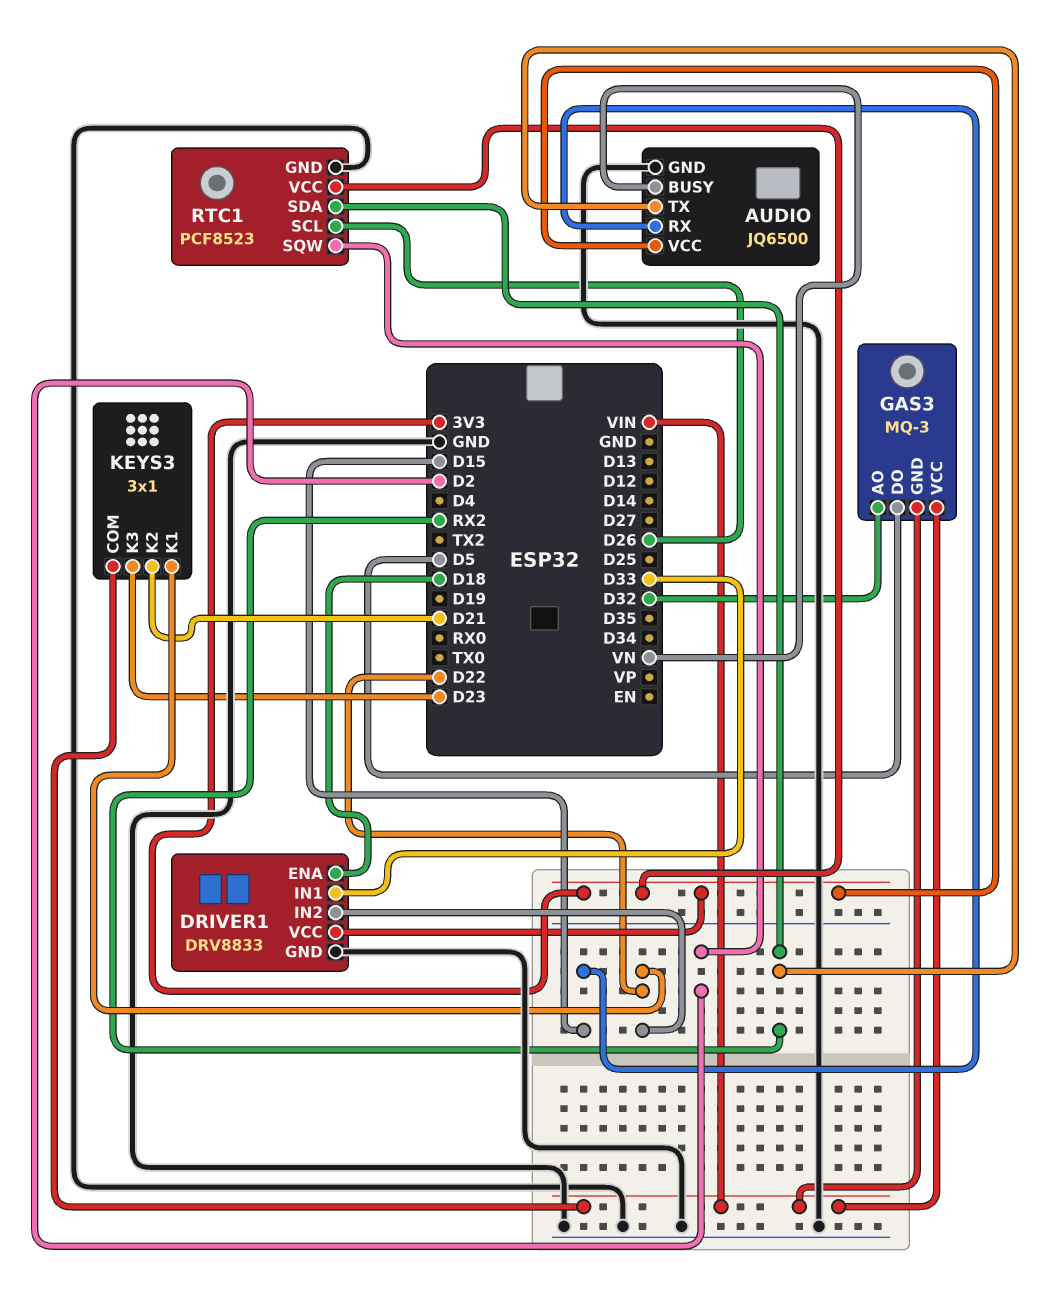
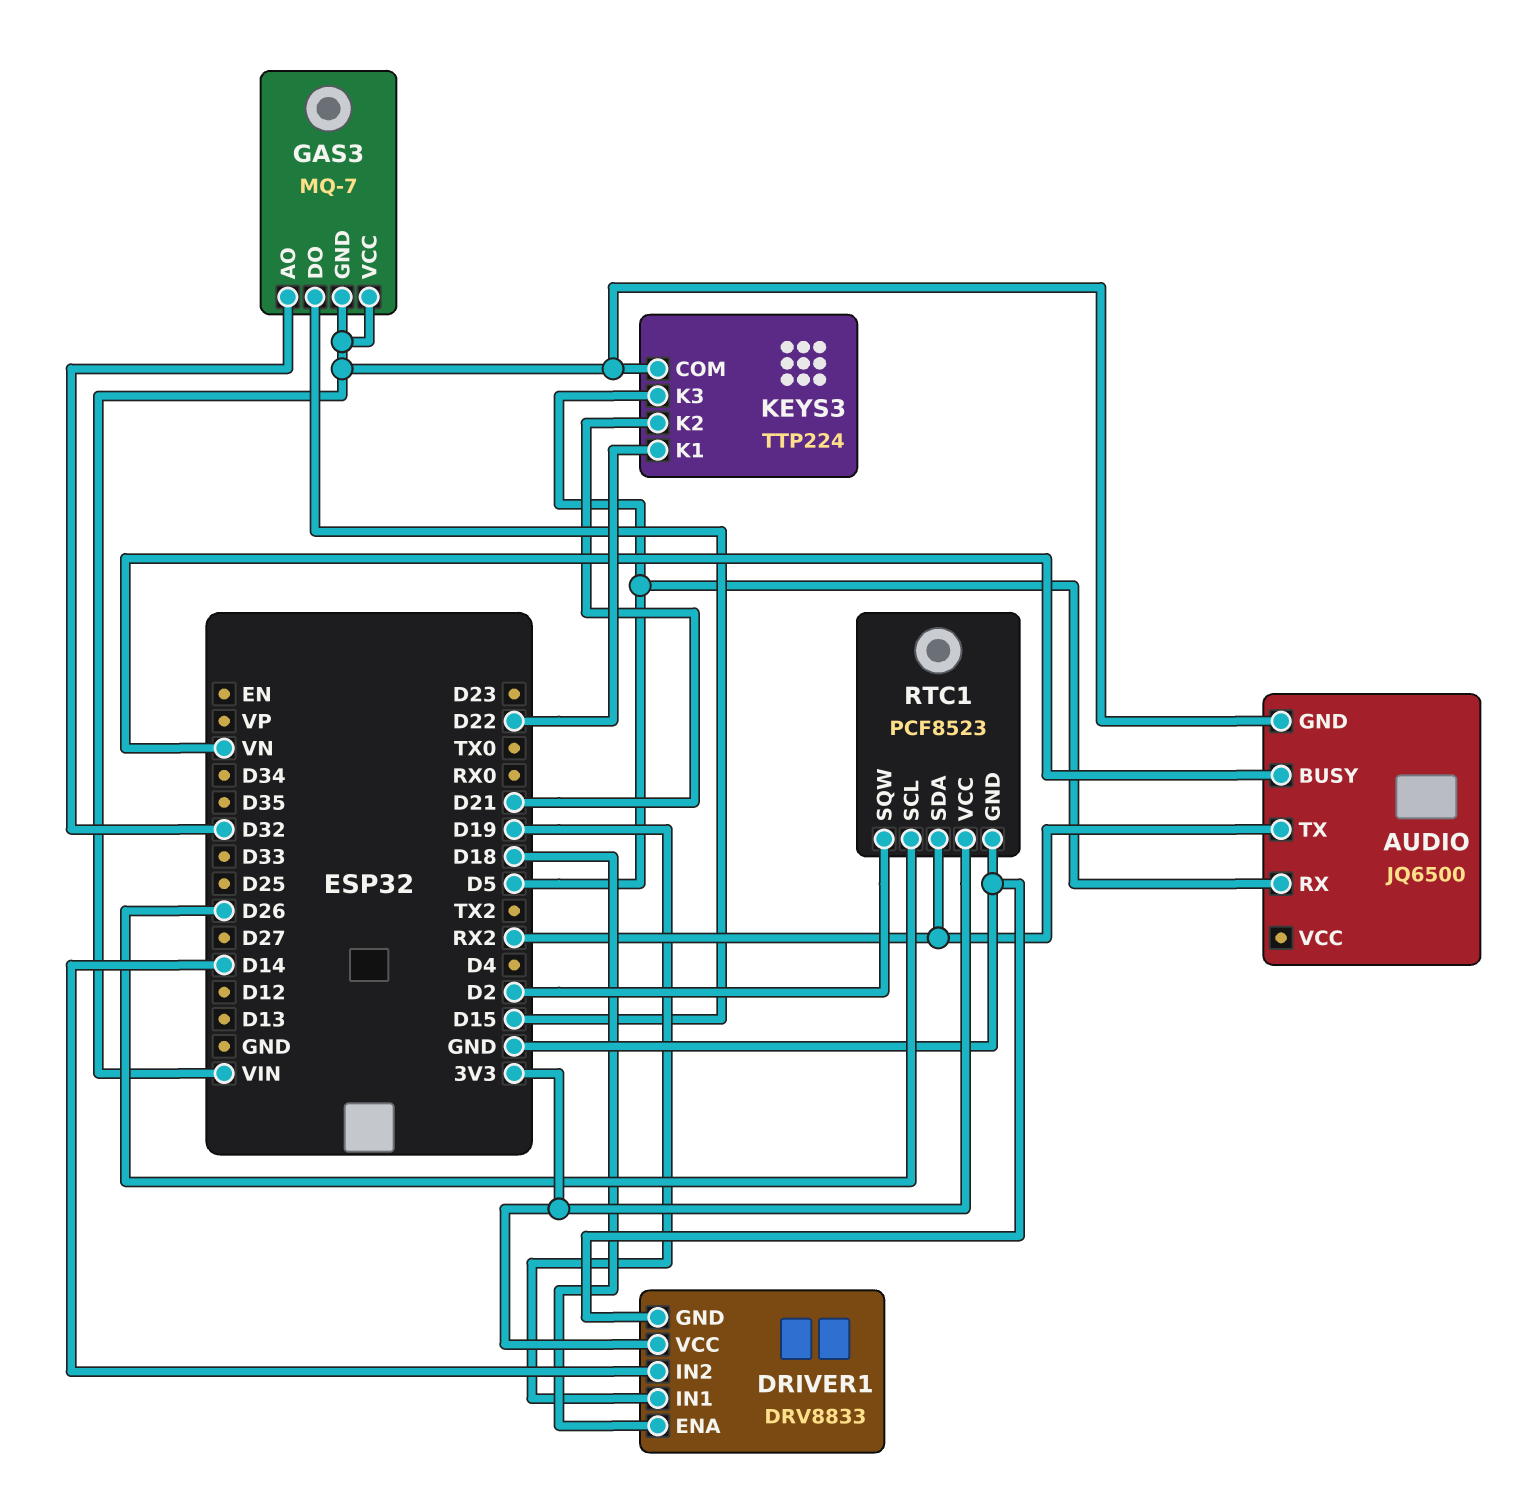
AUDIO pin GND: GND -> VIN
AUDIO pin RX: D15 -> D5
AUDIO pin VCC: 3V3 -> none
DRIVER1 pin IN1: D33 -> D19
DRIVER1 pin IN2: D22 -> D14
GAS3: MQ-3 -> MQ-7
GAS3 pin DO: D5 -> D15
KEYS3: 3x1 -> TTP224
KEYS3 pin K3: D23 -> D5

